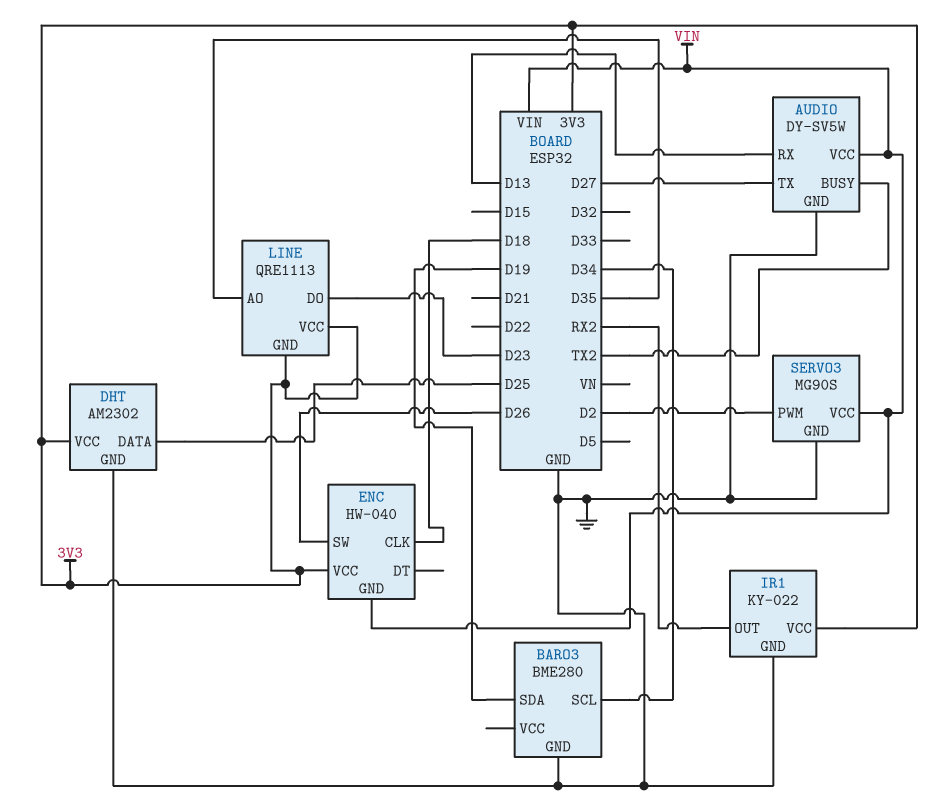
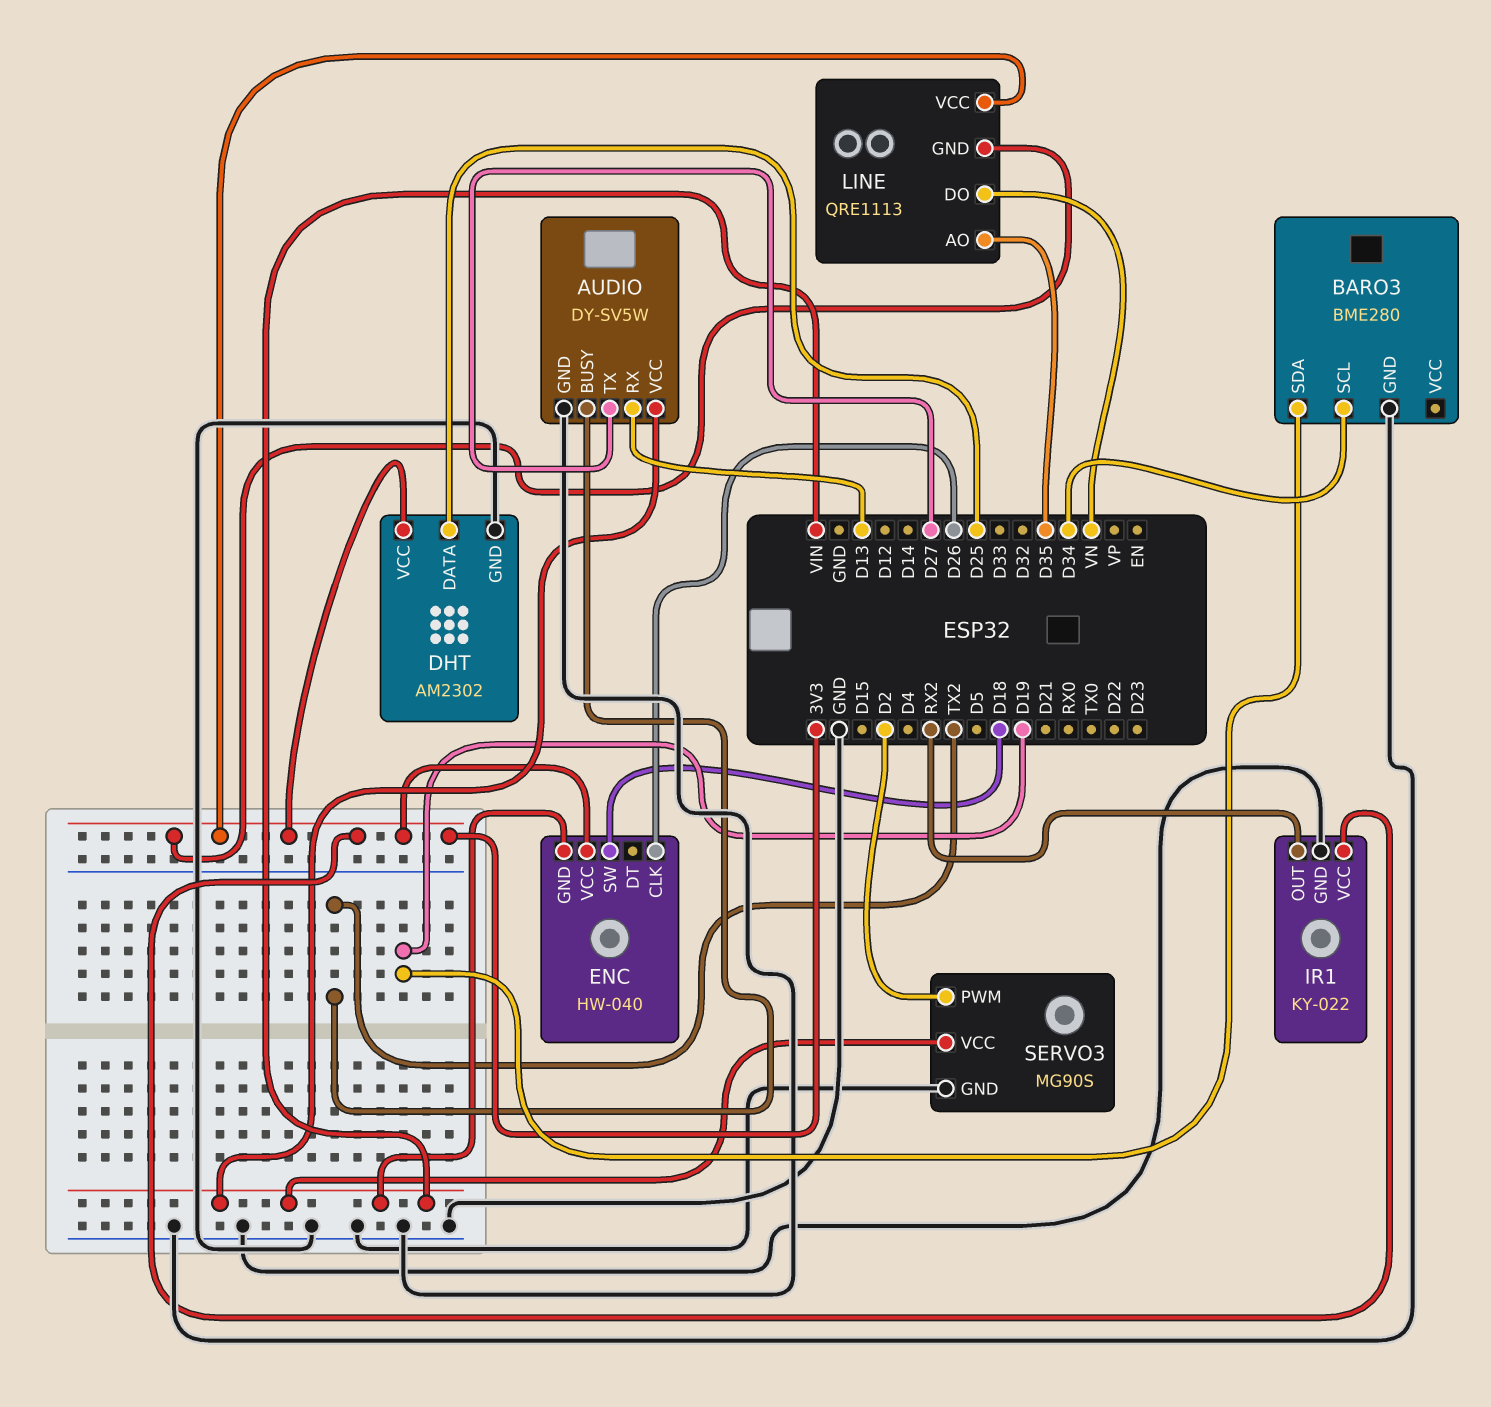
ENC pin CLK: D18 -> D26
ENC pin SW: D26 -> D18
LINE pin DO: D23 -> VN

